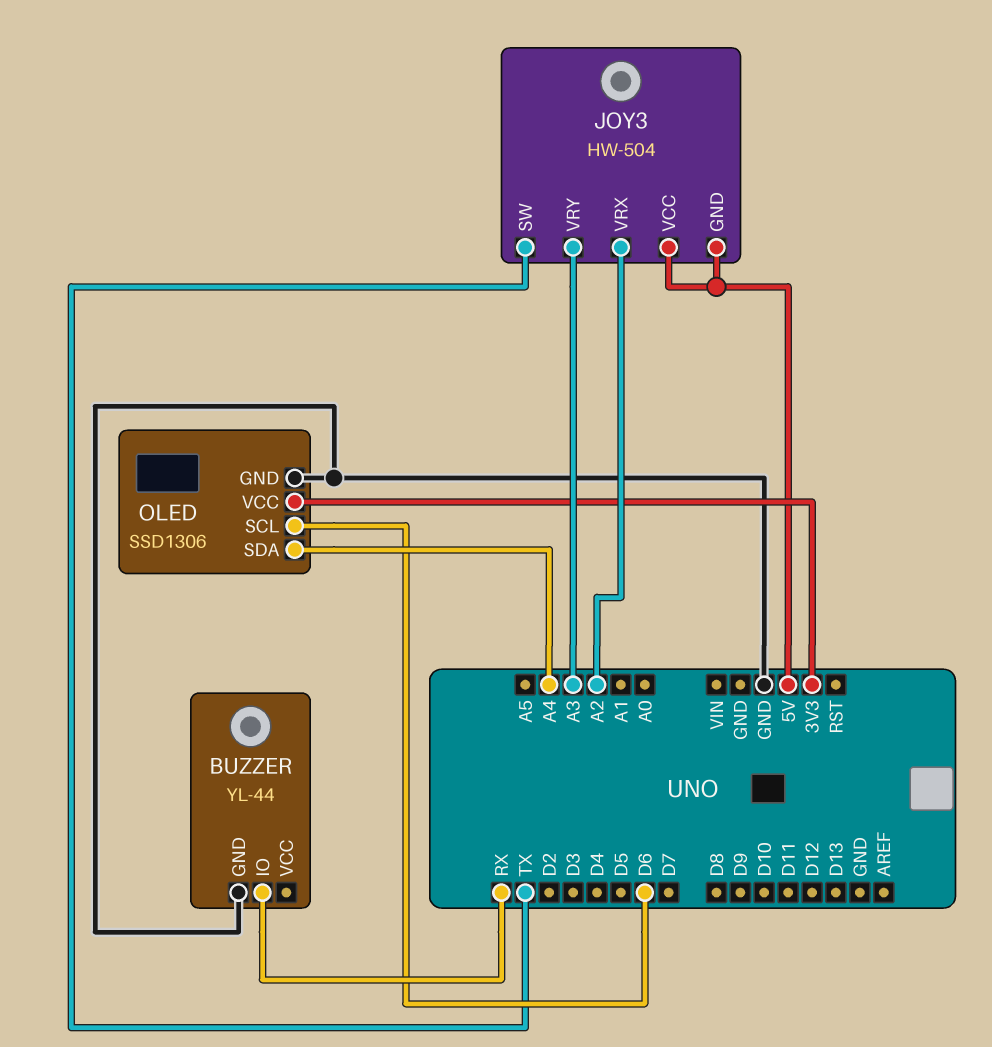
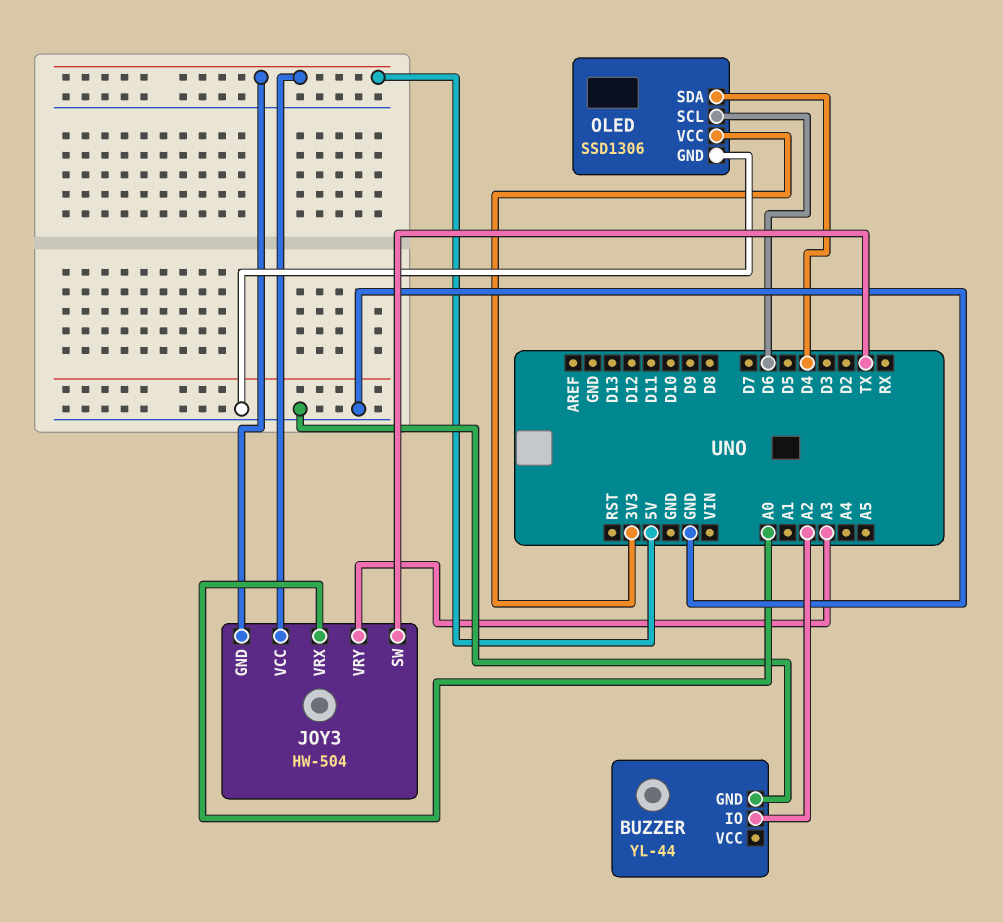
BUZZER pin IO: RX -> A2
JOY3 pin VRX: A2 -> A0
OLED pin SDA: A4 -> D4

